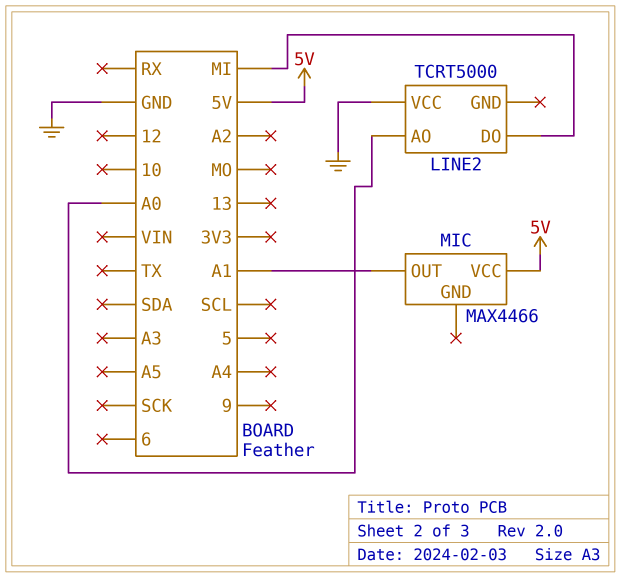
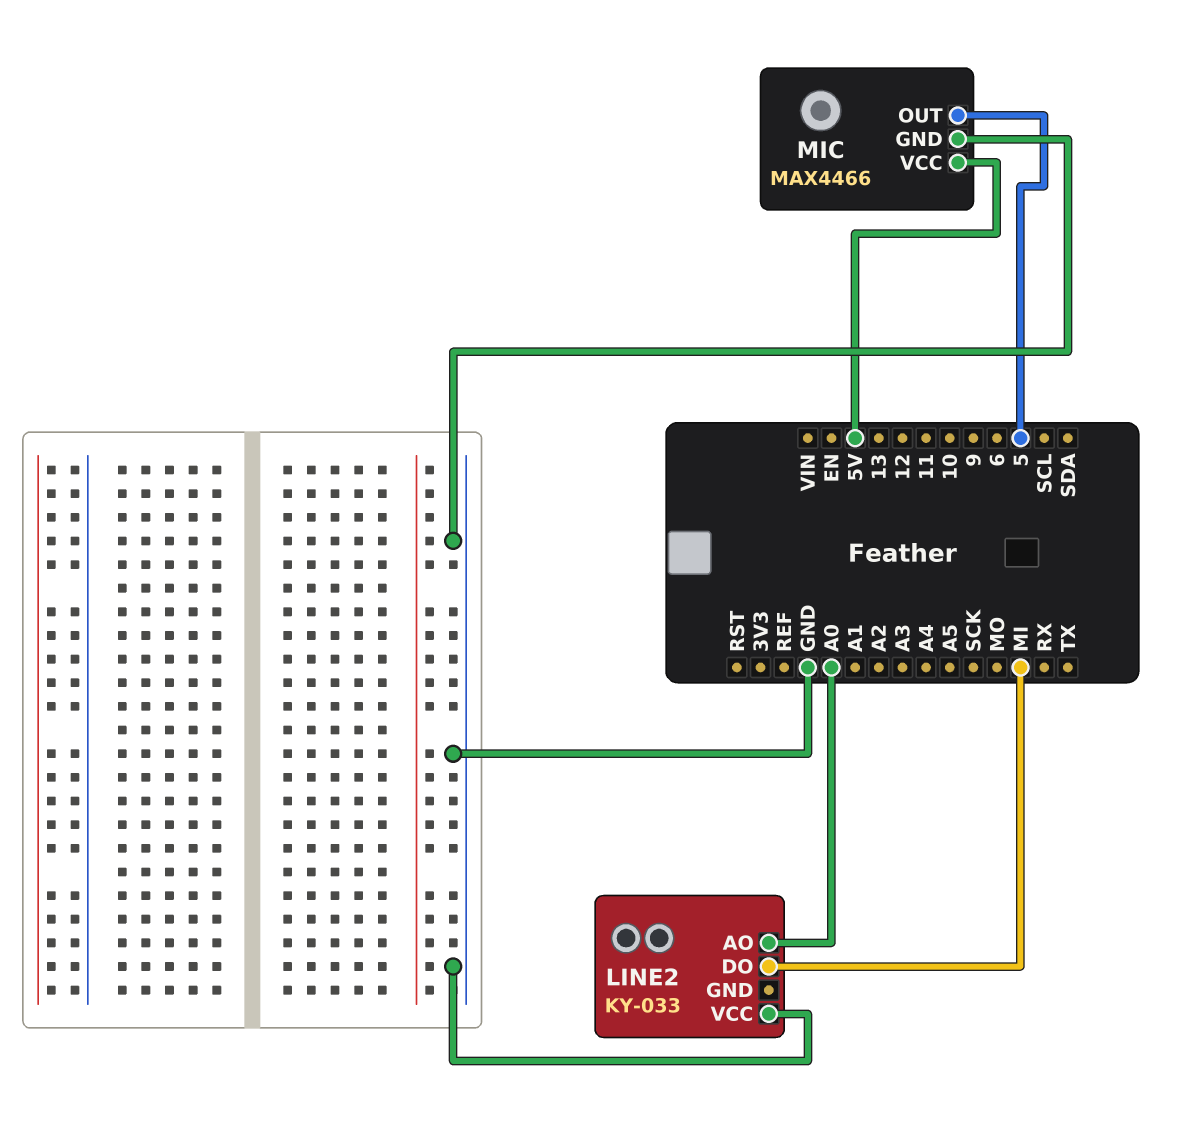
LINE2: TCRT5000 -> KY-033
MIC pin GND: none -> GND
MIC pin OUT: A1 -> 5

